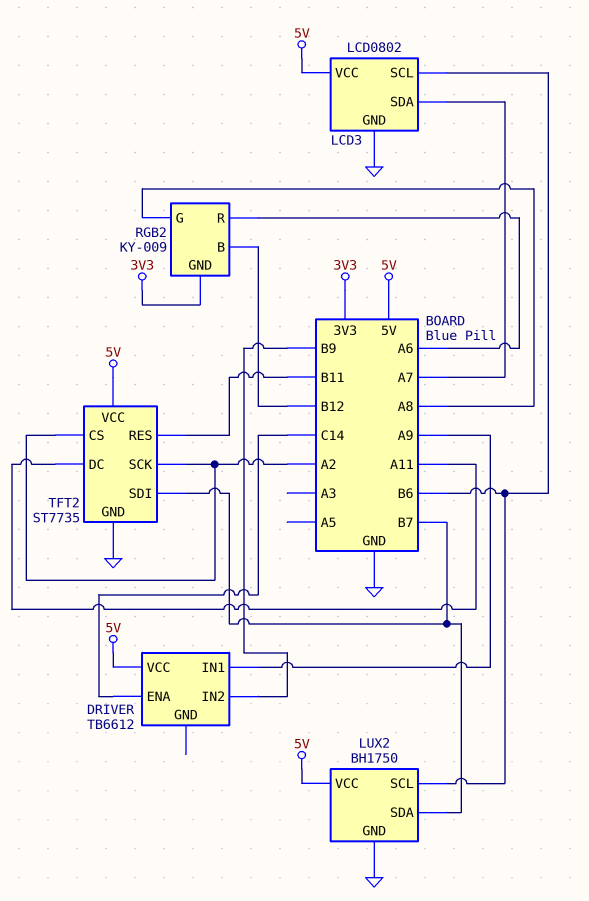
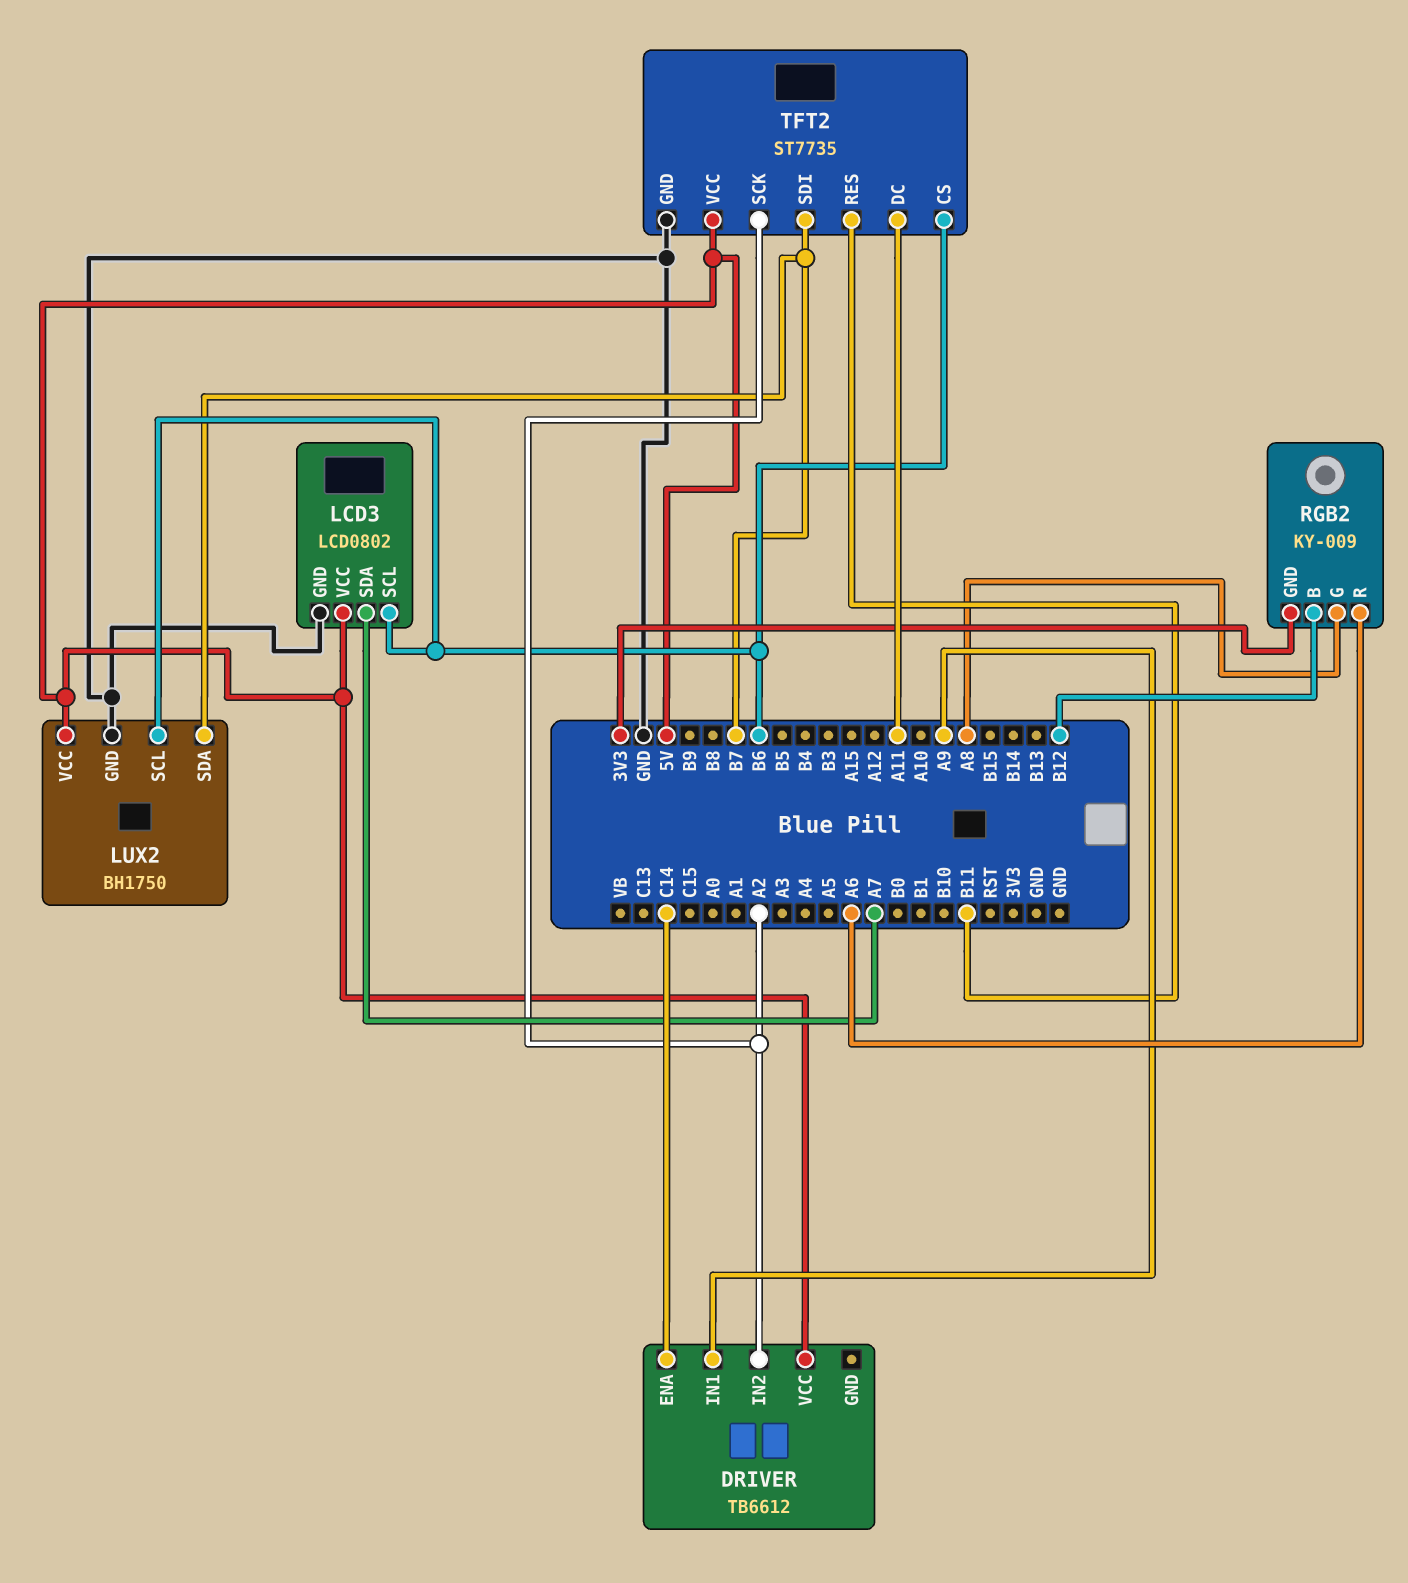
DRIVER pin IN2: B9 -> A2
TFT2 pin CS: A2 -> B6

